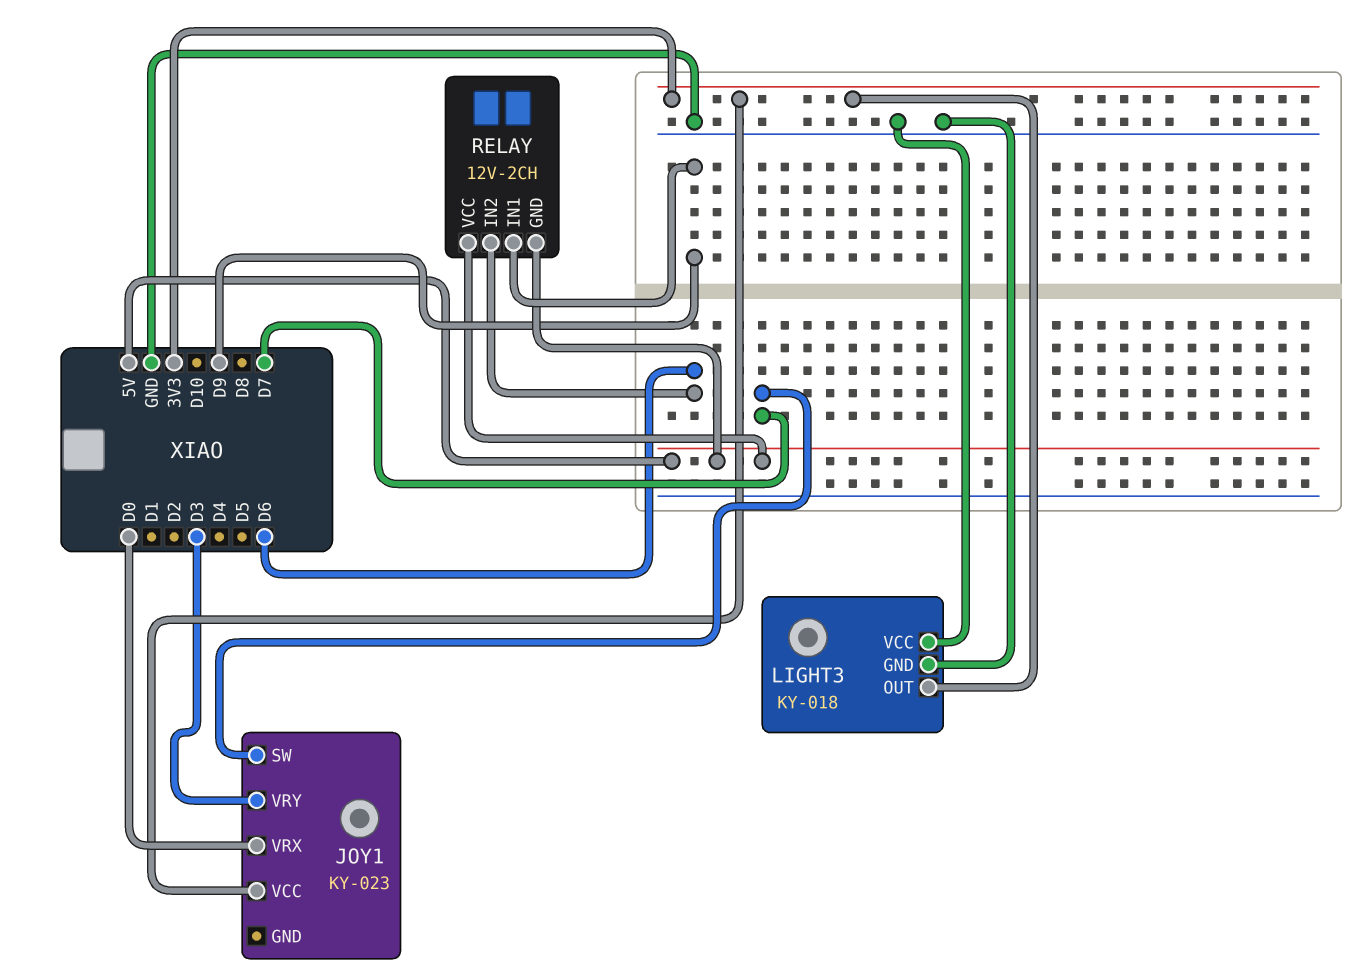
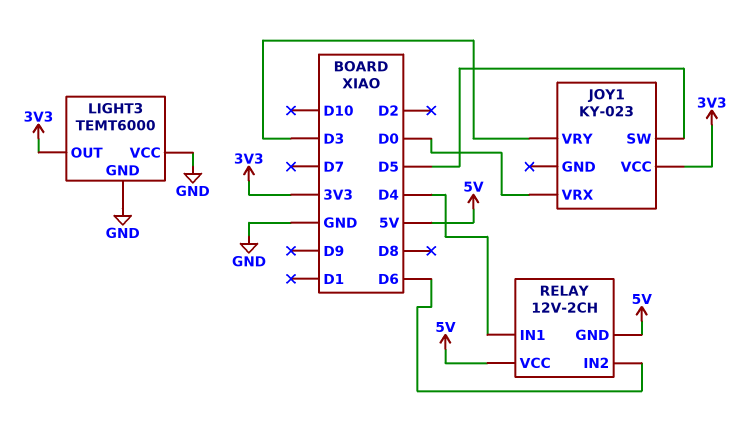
JOY1 pin SW: D7 -> D5
LIGHT3: KY-018 -> TEMT6000
RELAY pin IN1: D9 -> D4

